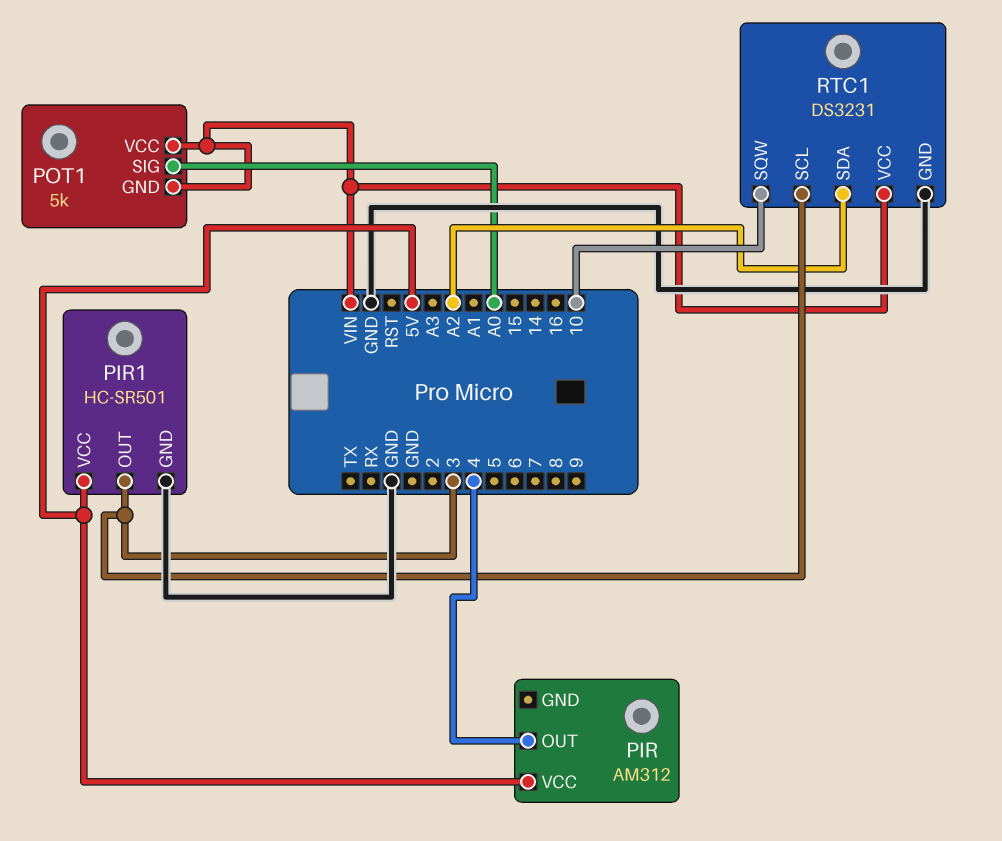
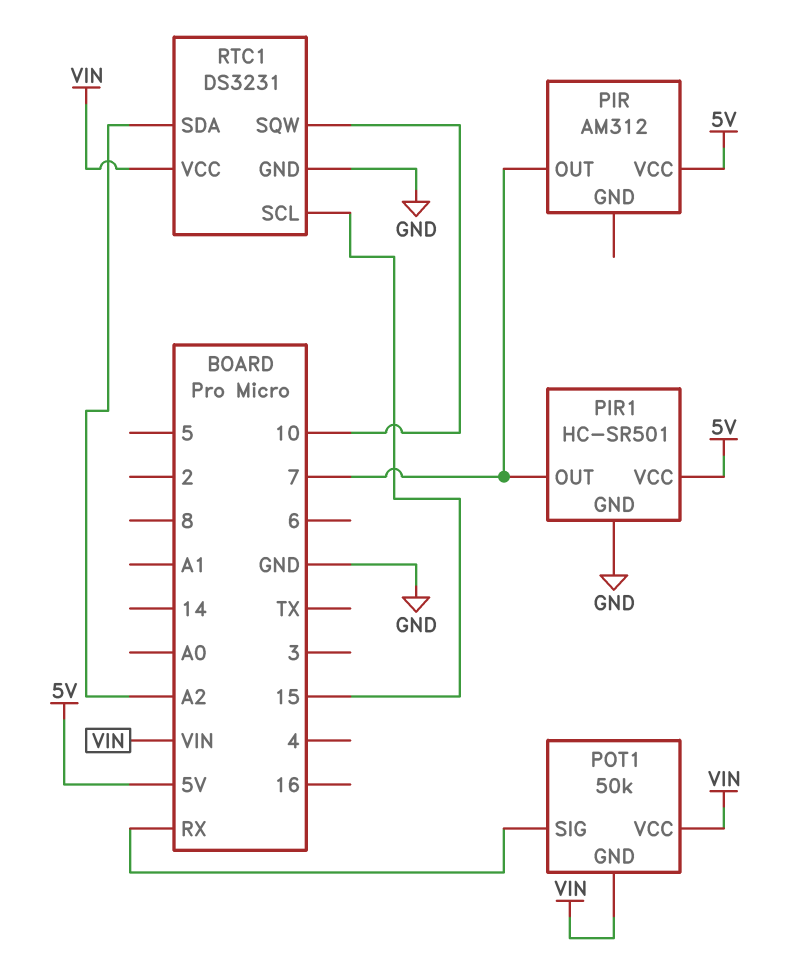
PIR pin OUT: 4 -> 7
PIR1 pin OUT: 3 -> 7
POT1: 5k -> 50k
POT1 pin SIG: A0 -> RX
RTC1 pin SCL: 3 -> 15

